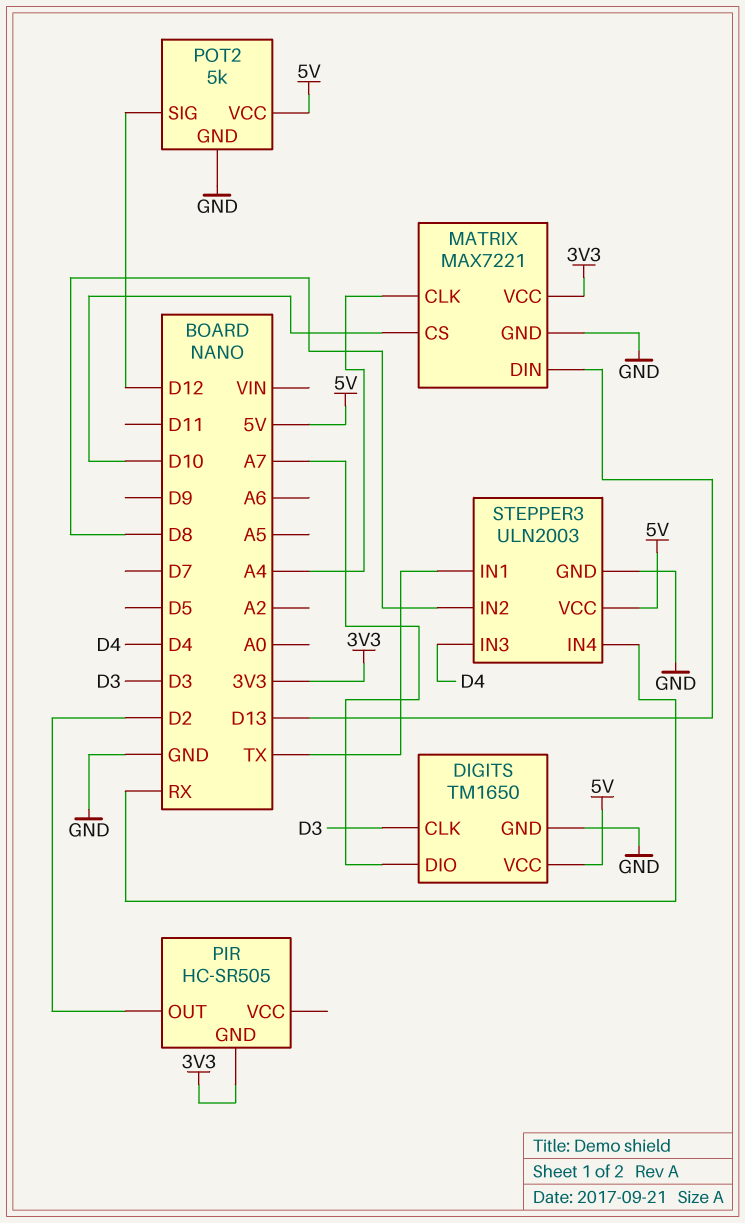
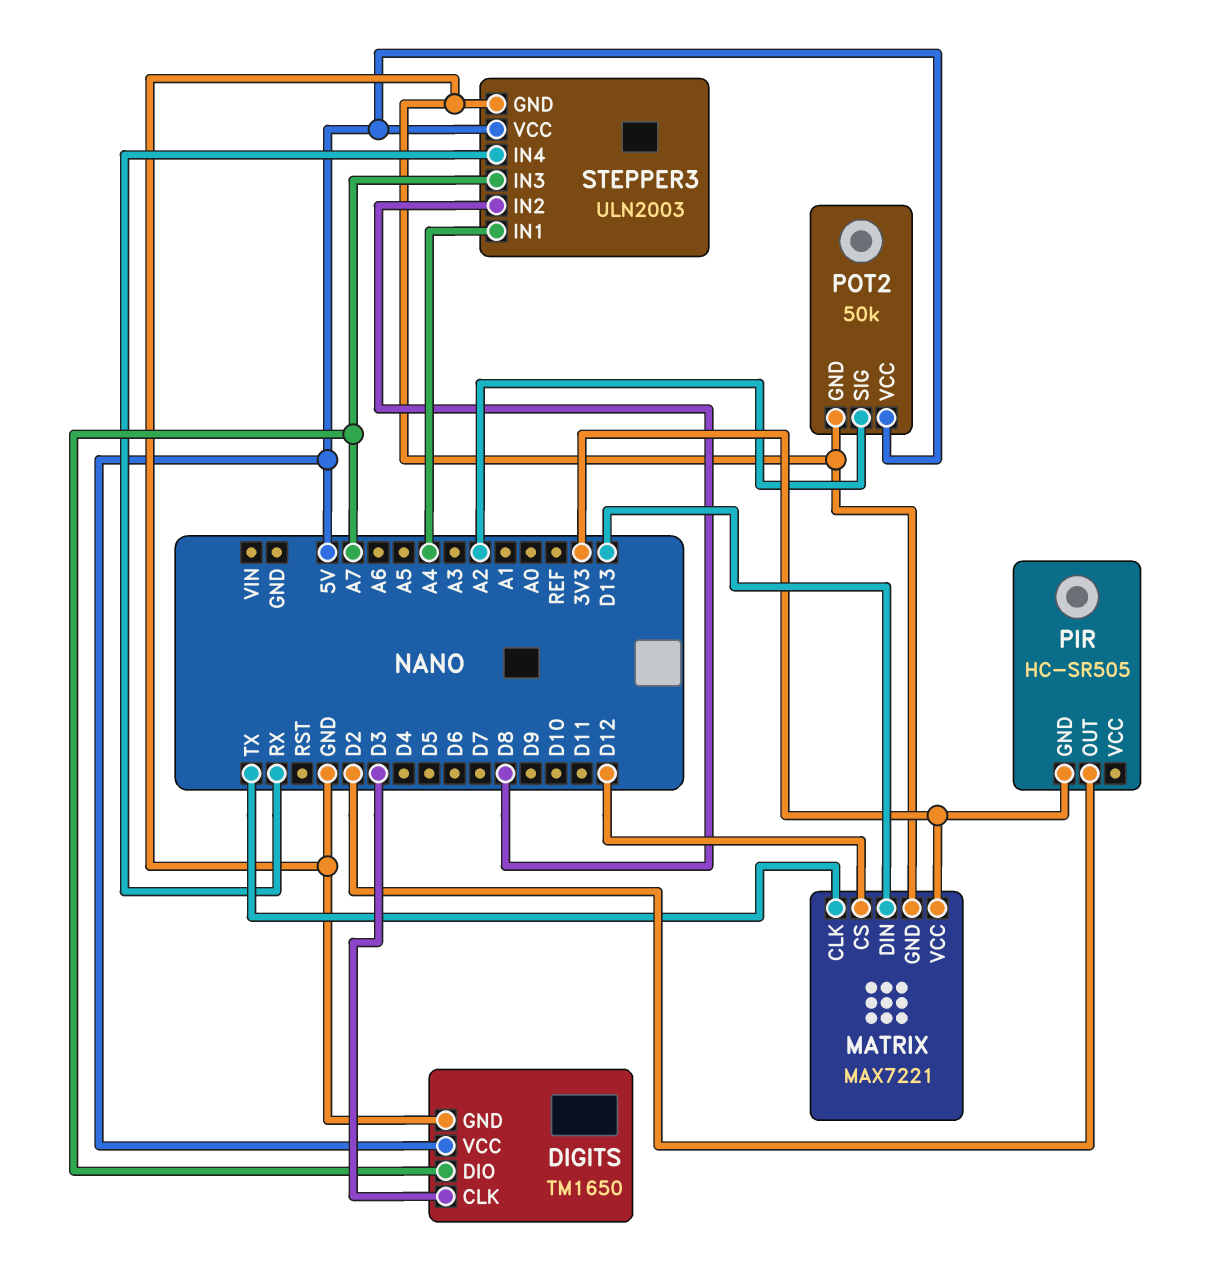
MATRIX pin CLK: A4 -> TX
MATRIX pin CS: D10 -> D12
POT2: 5k -> 50k
POT2 pin SIG: D12 -> A2
STEPPER3 pin IN1: TX -> A4
STEPPER3 pin IN3: D4 -> A7

